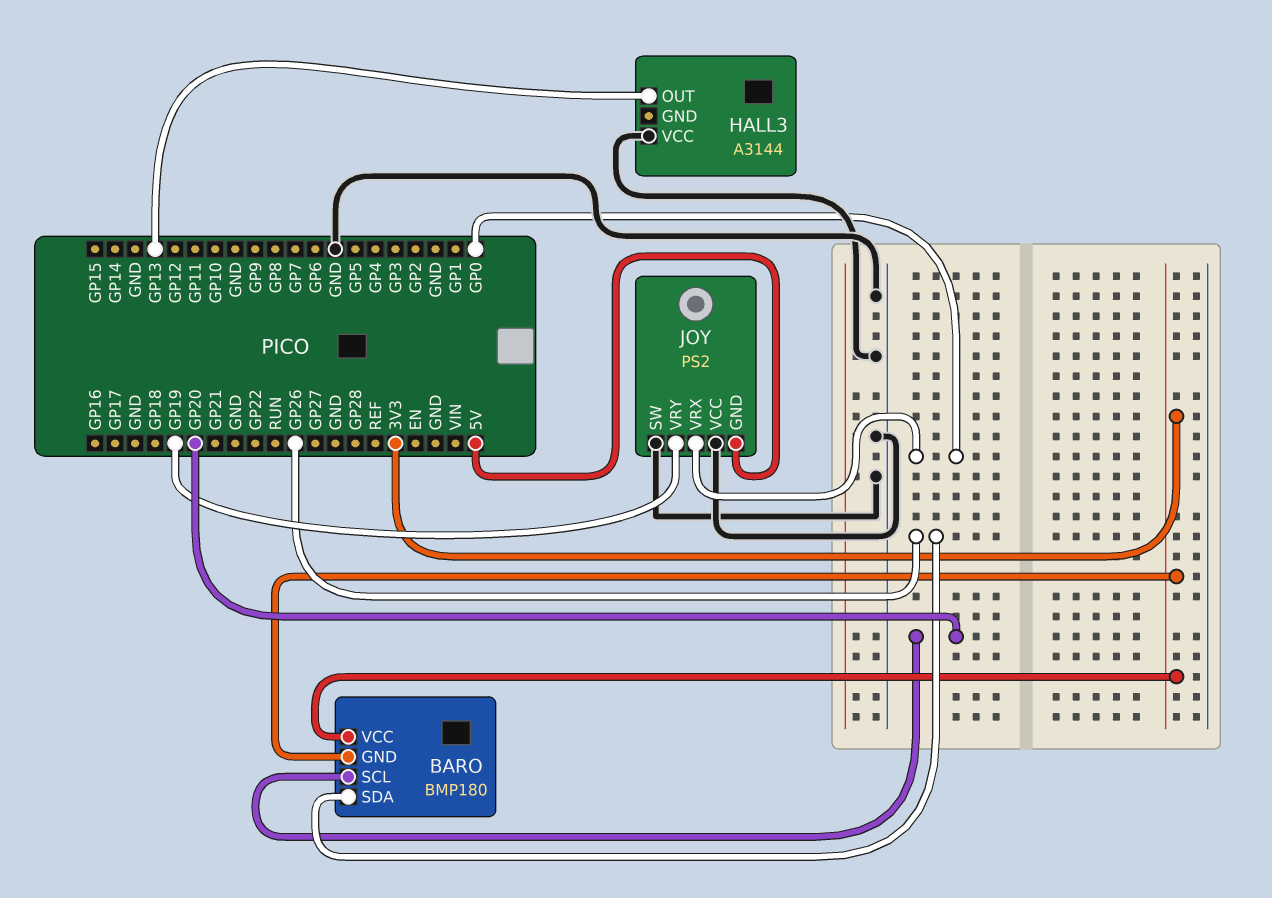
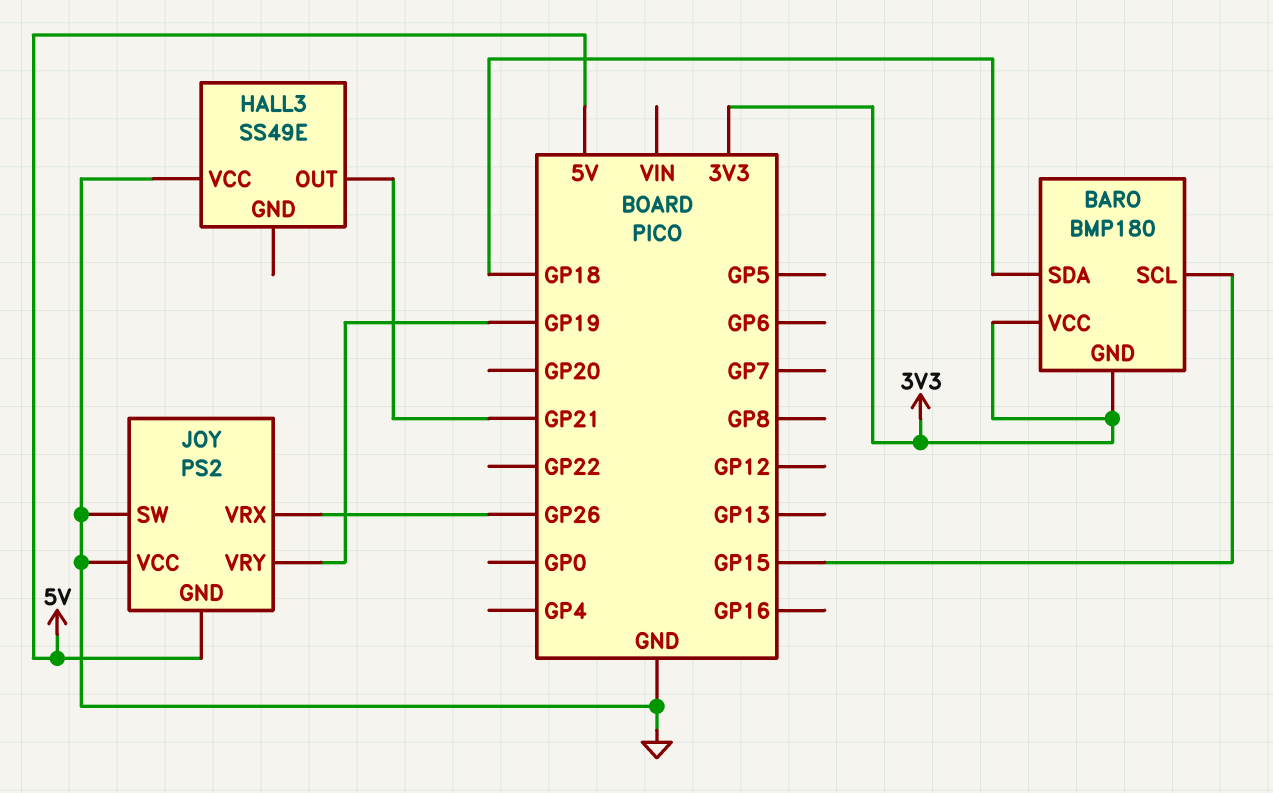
BARO pin SCL: GP20 -> GP15
BARO pin SDA: GP26 -> GP18
HALL3: A3144 -> SS49E
HALL3 pin OUT: GP13 -> GP21
JOY pin VRX: GP0 -> GP26

